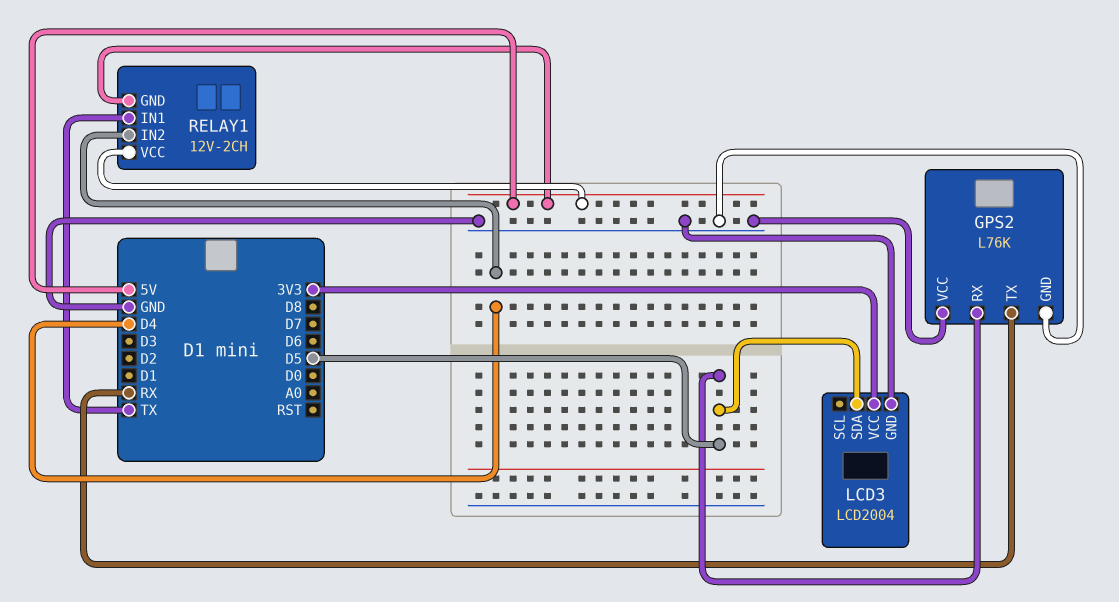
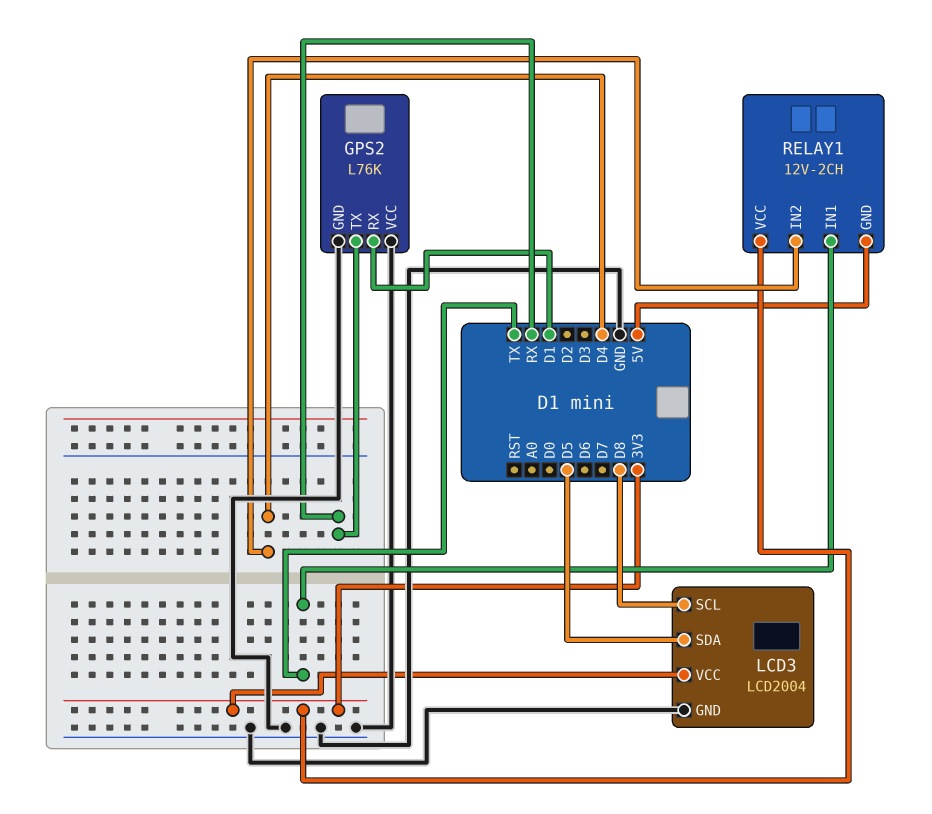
GPS2 pin RX: D5 -> D1
LCD3 pin SCL: none -> D8
RELAY1 pin VCC: 5V -> 3V3

